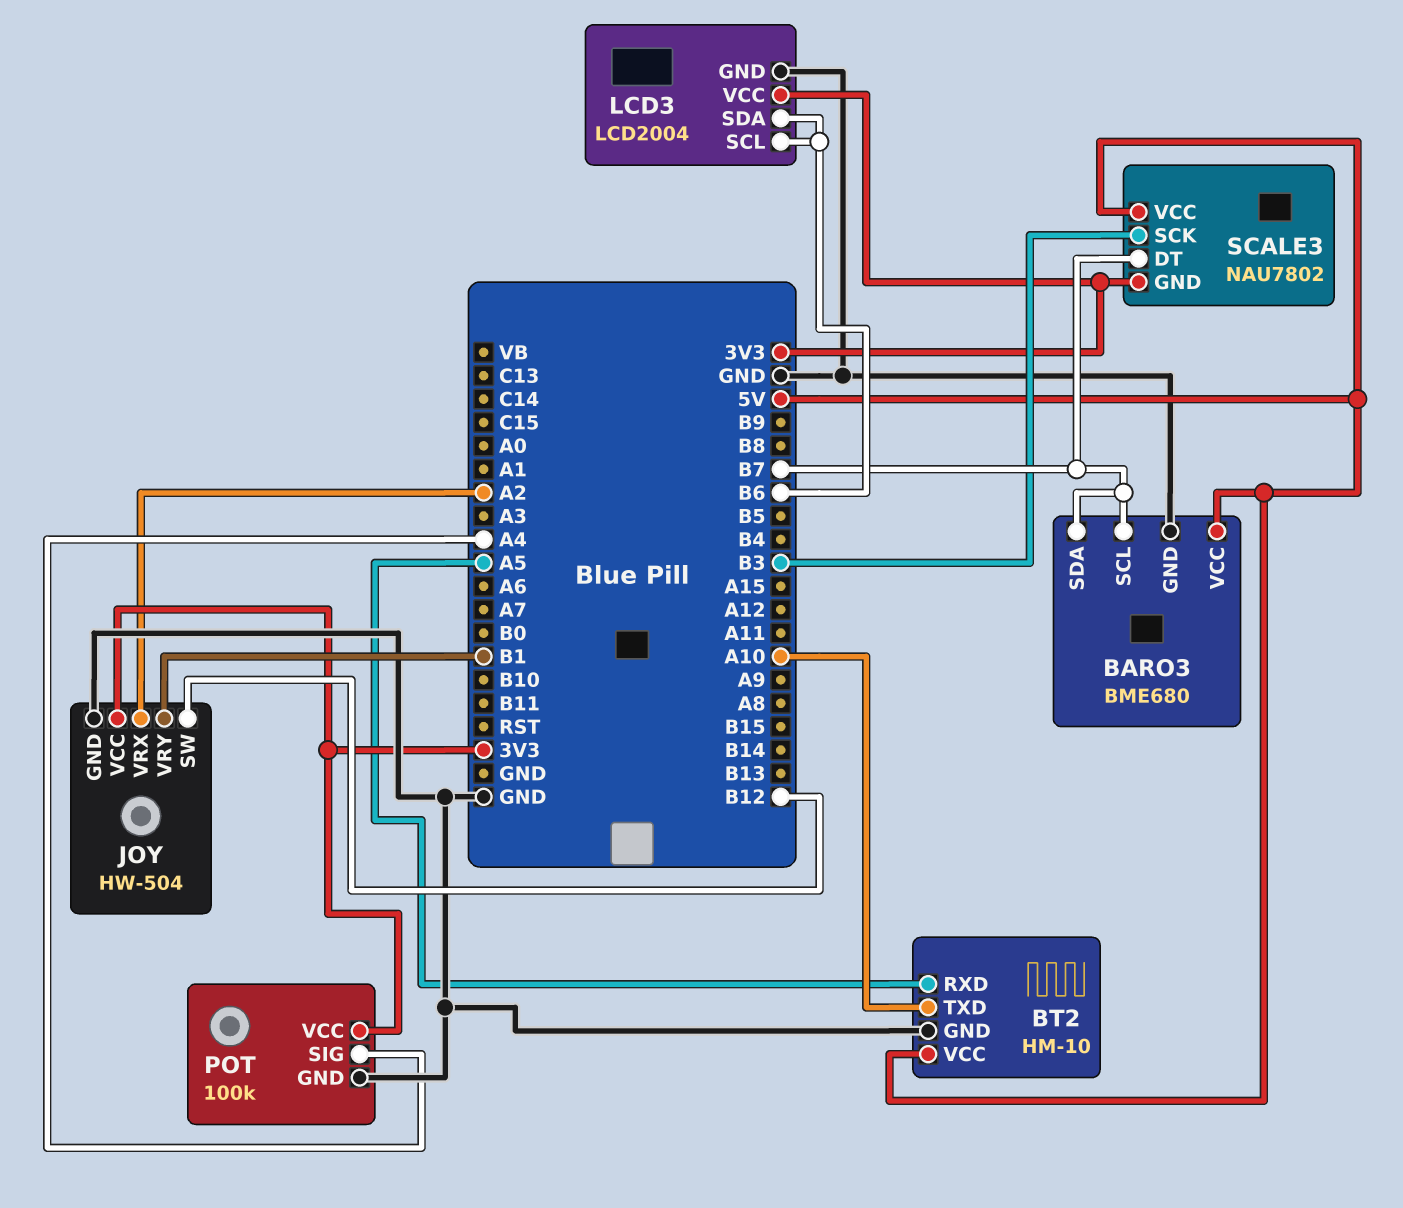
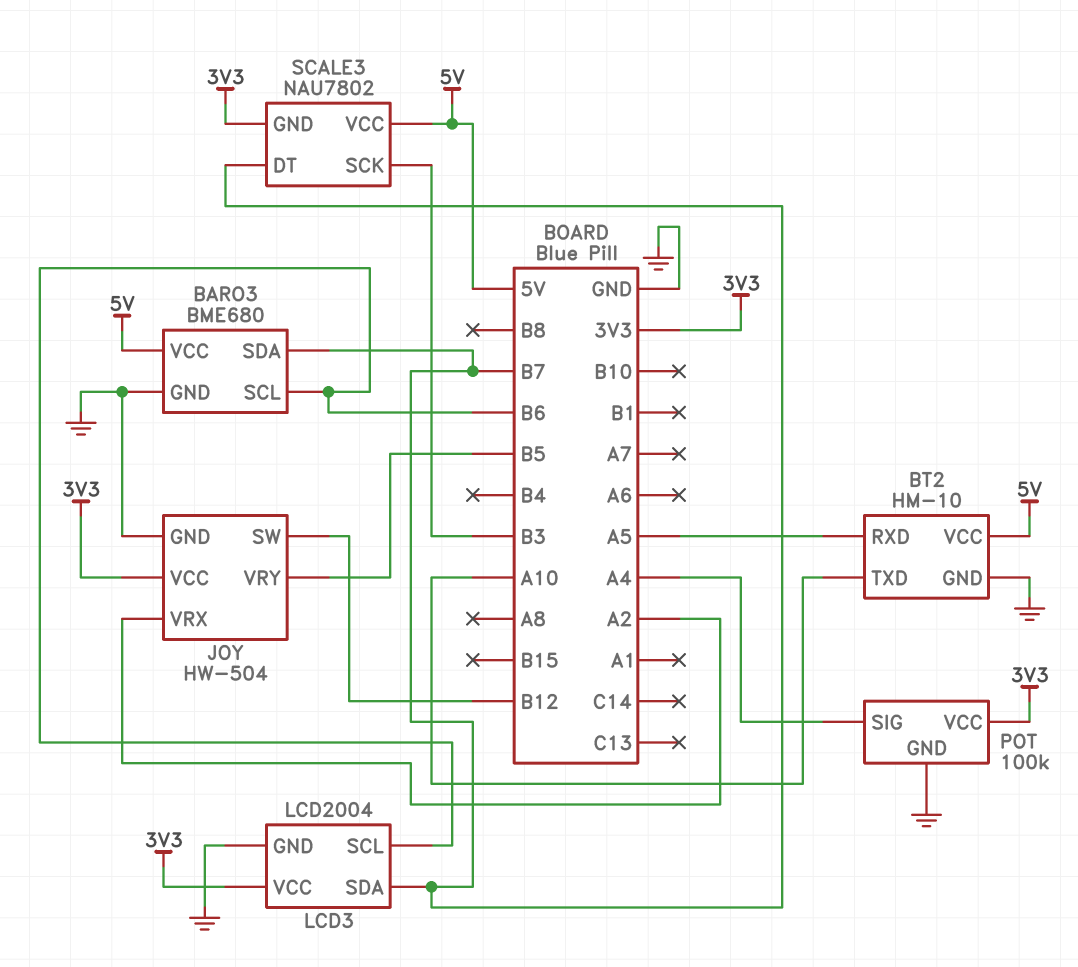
BARO3 pin SCL: B7 -> B6
JOY pin VRY: B1 -> B5
LCD3 pin SDA: B6 -> B7

